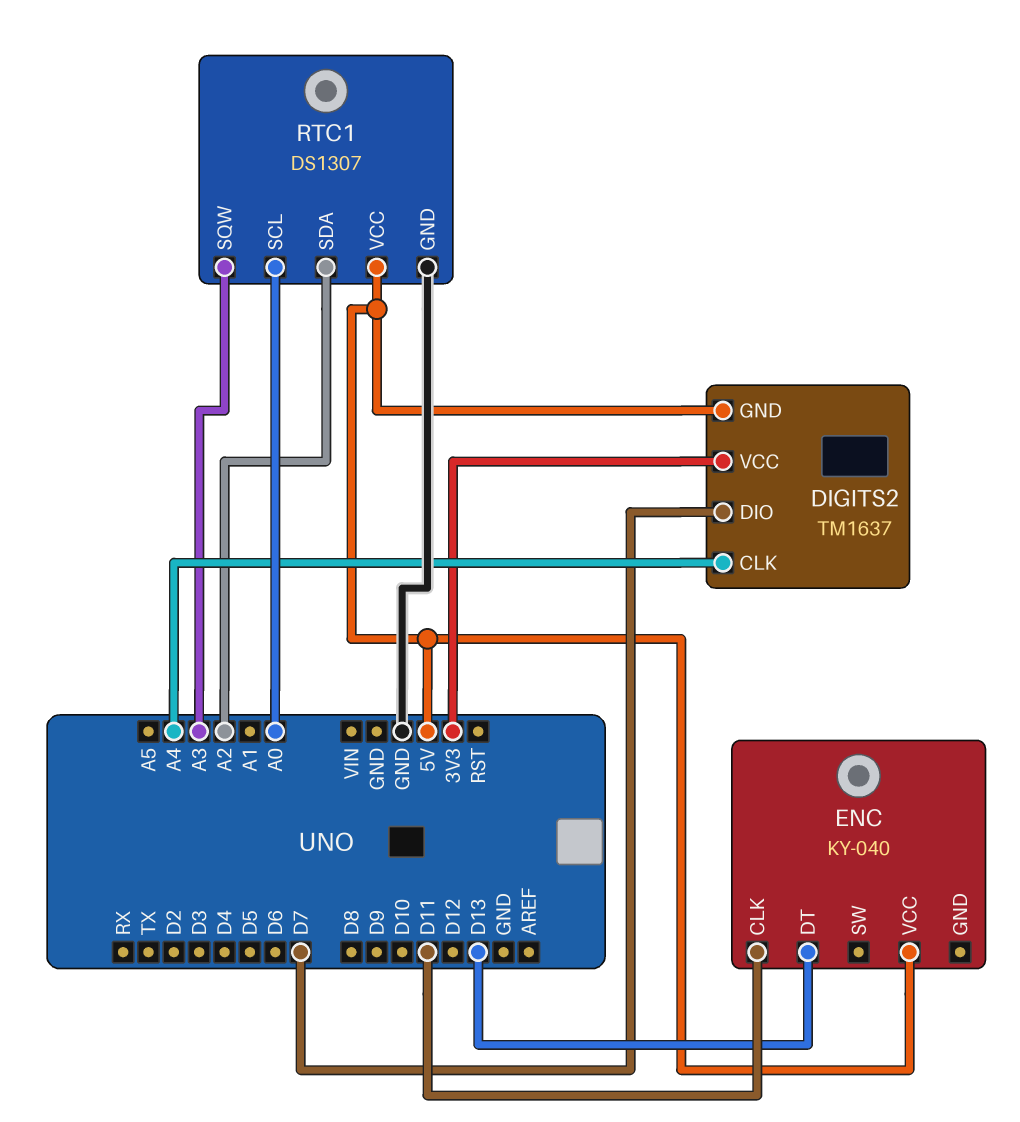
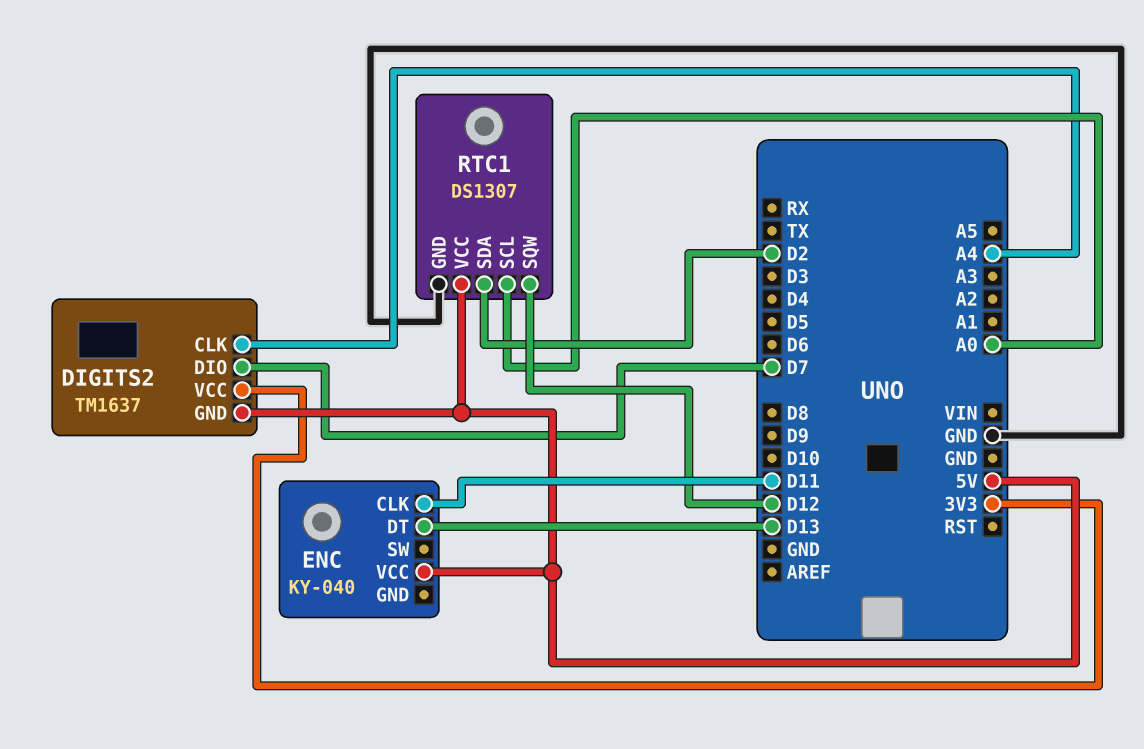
RTC1 pin SDA: A2 -> D2
RTC1 pin SQW: A3 -> D12

